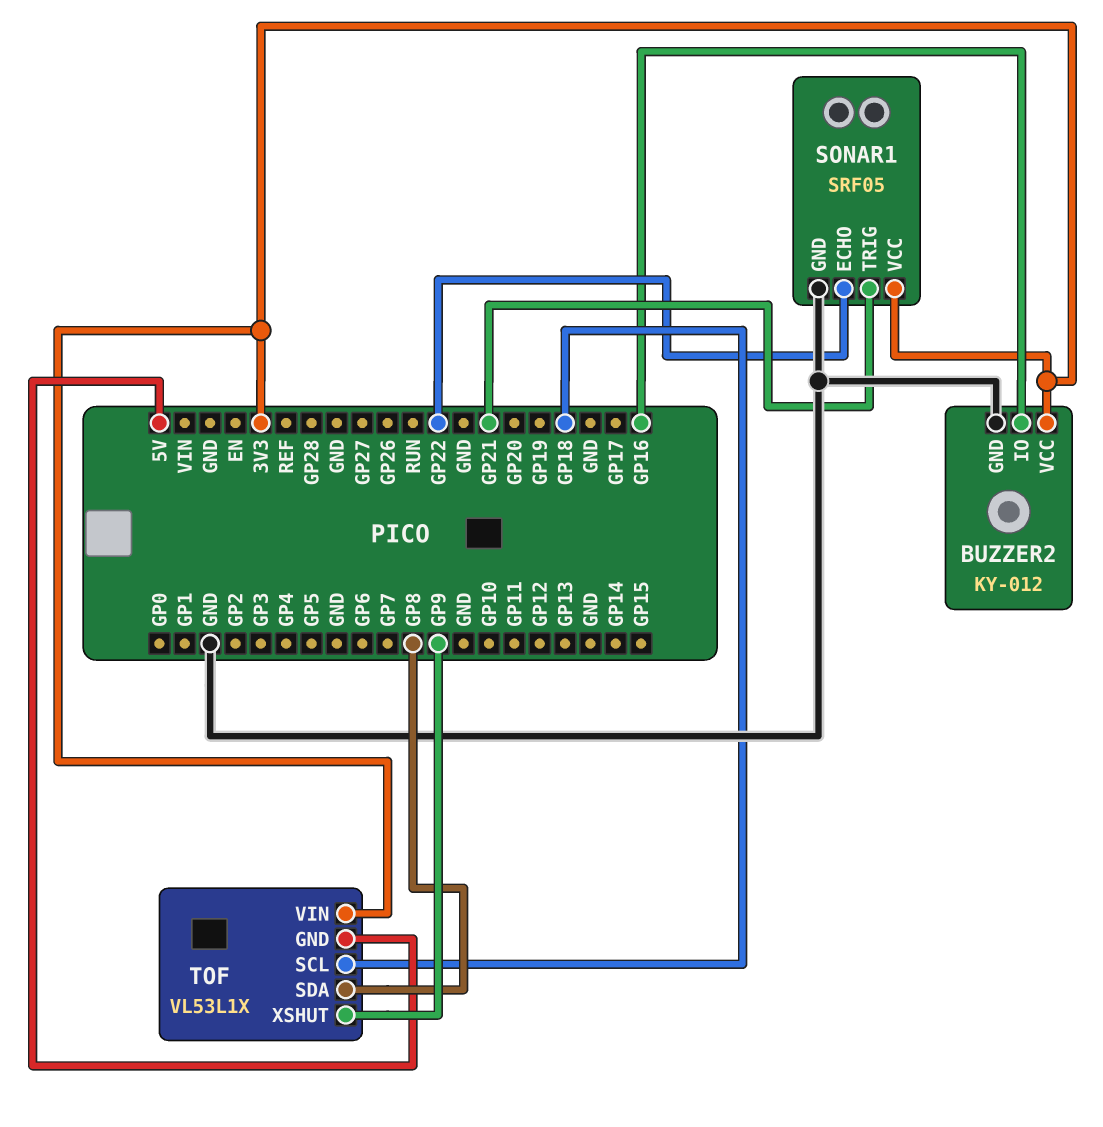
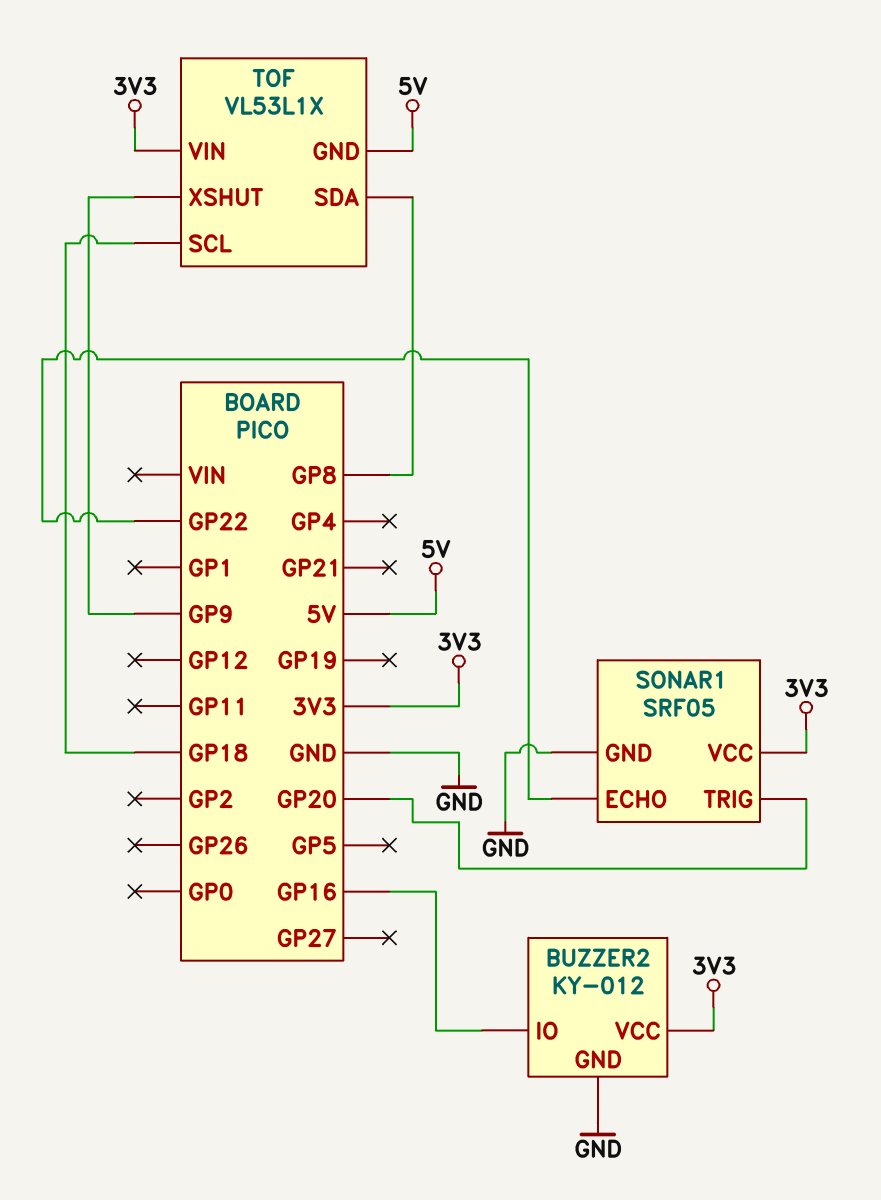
SONAR1 pin TRIG: GP21 -> GP20

